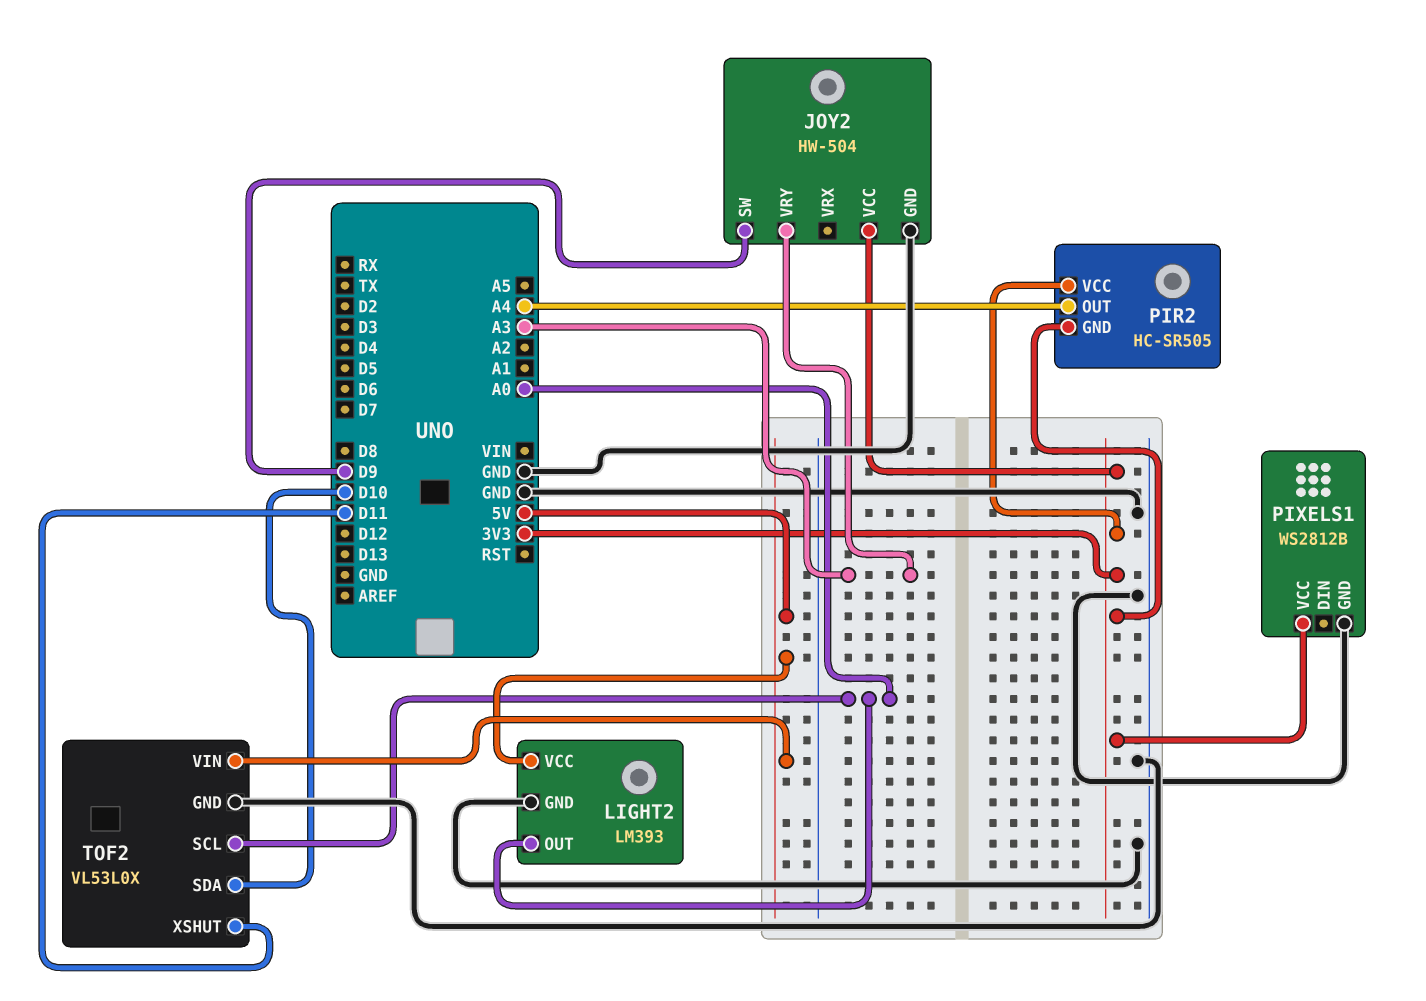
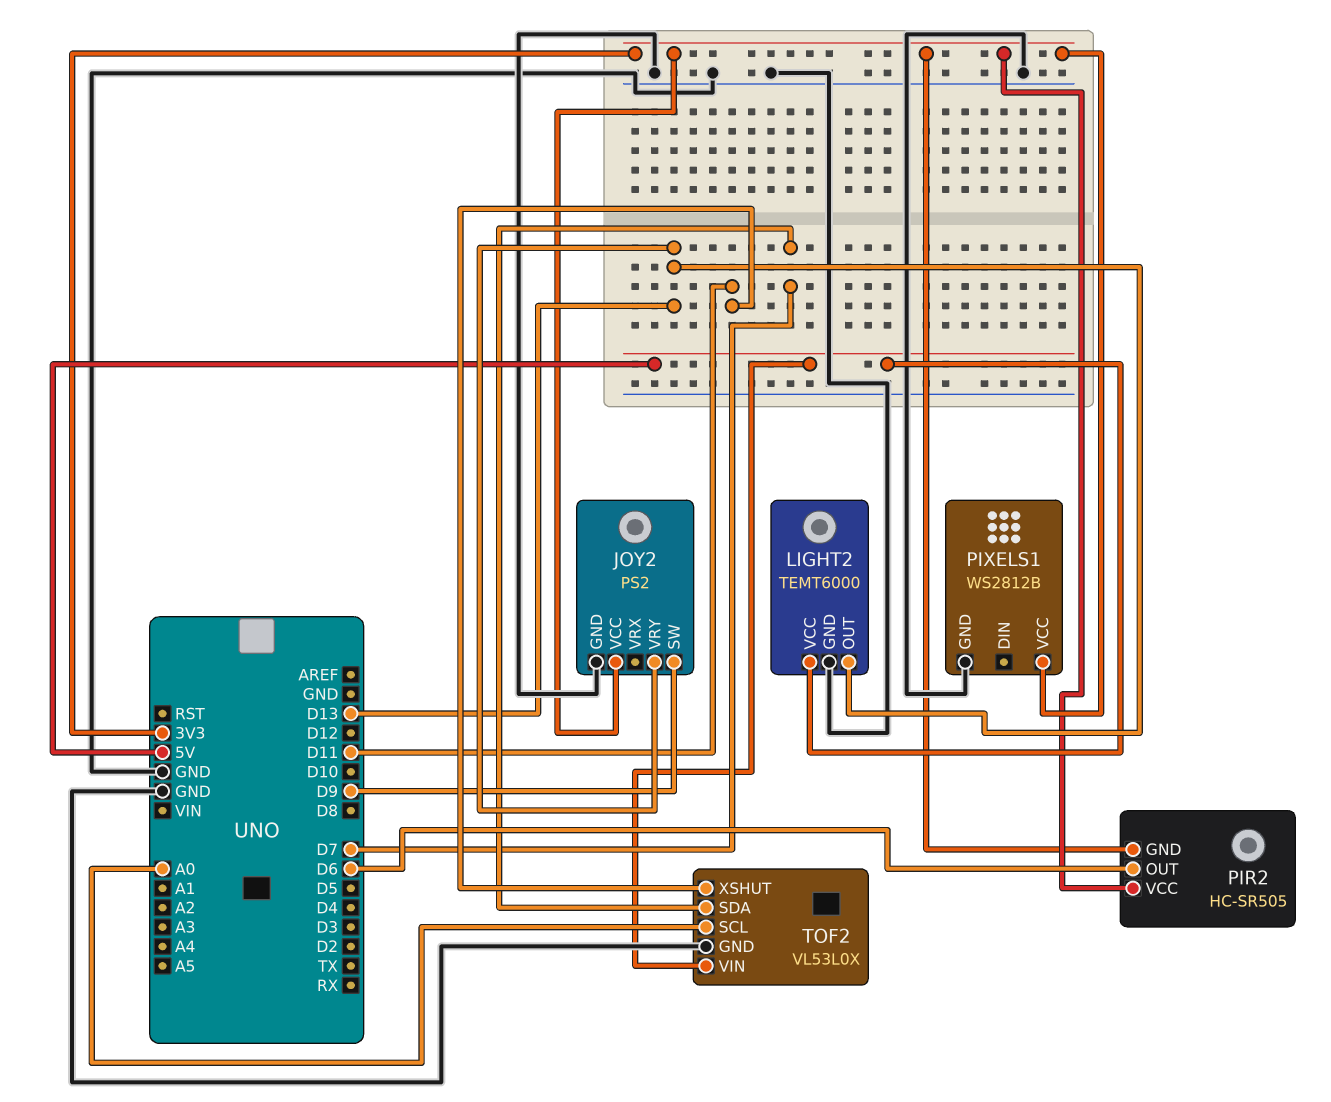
JOY2: HW-504 -> PS2
JOY2 pin VRY: A3 -> D13
LIGHT2: LM393 -> TEMT6000
LIGHT2 pin OUT: A0 -> D13
PIR2 pin OUT: A4 -> D6
TOF2 pin SDA: D10 -> D7

